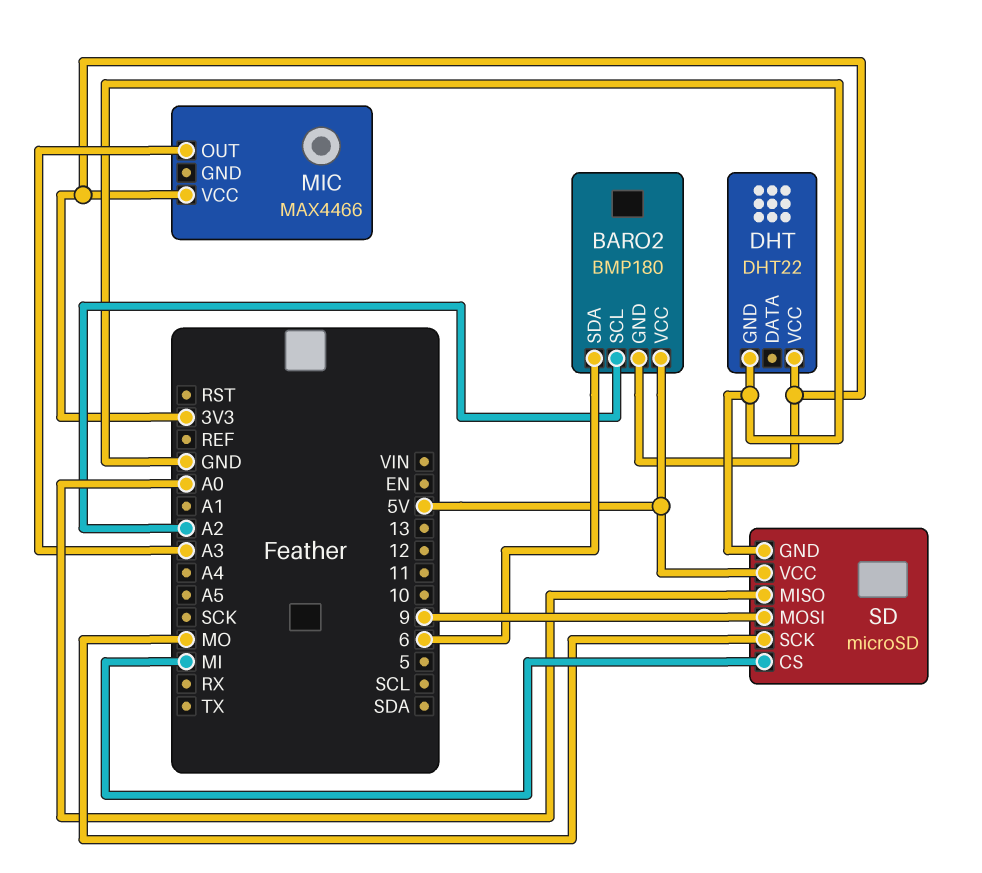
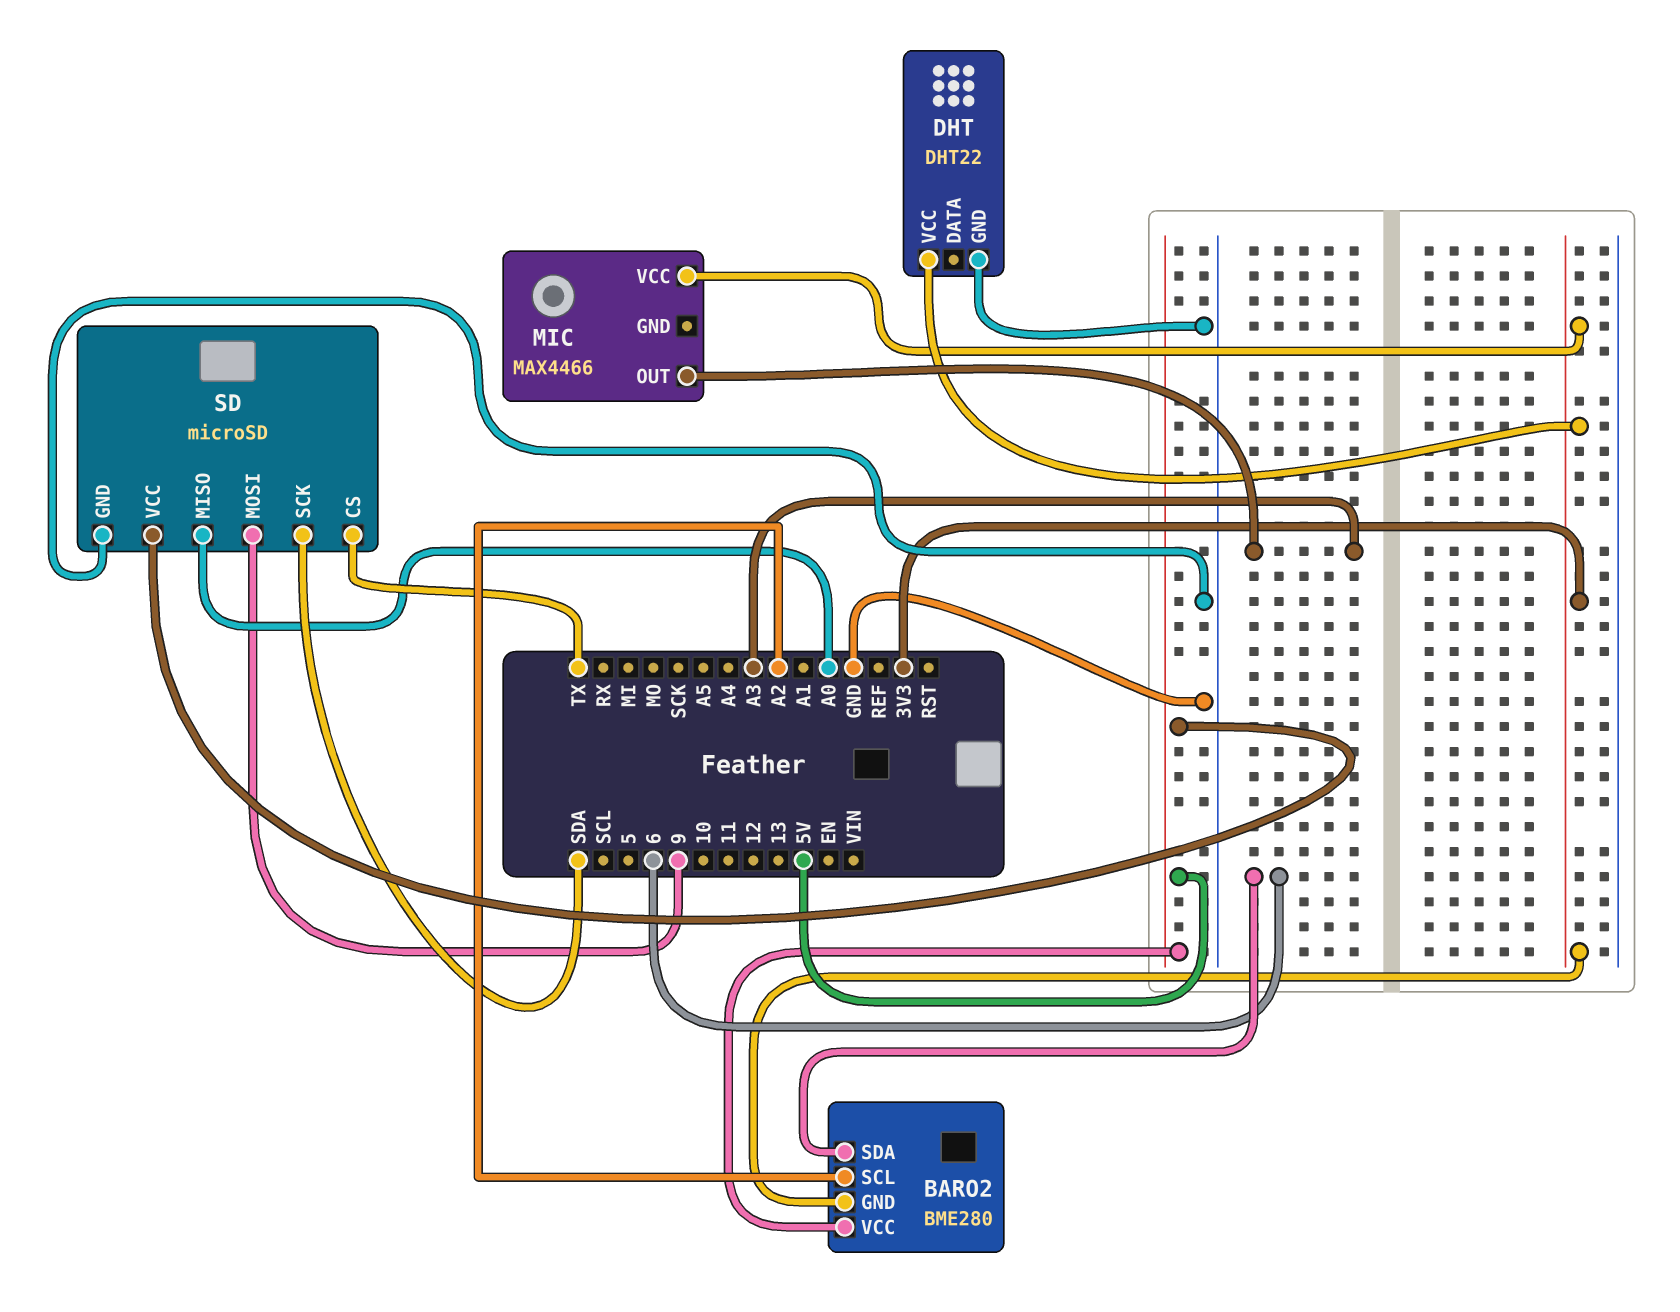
BARO2: BMP180 -> BME280
SD pin CS: MI -> TX
SD pin SCK: MO -> SDA

